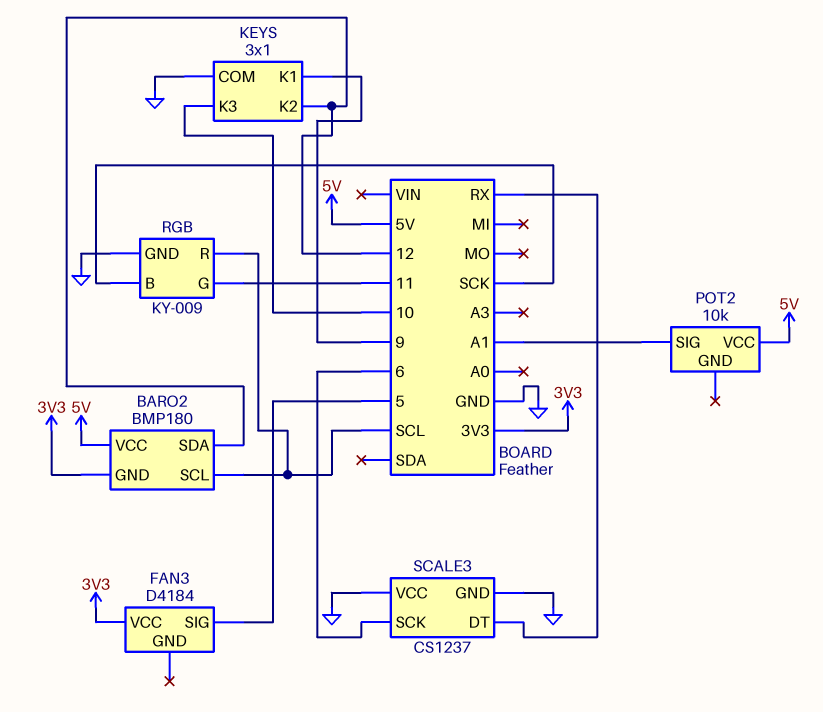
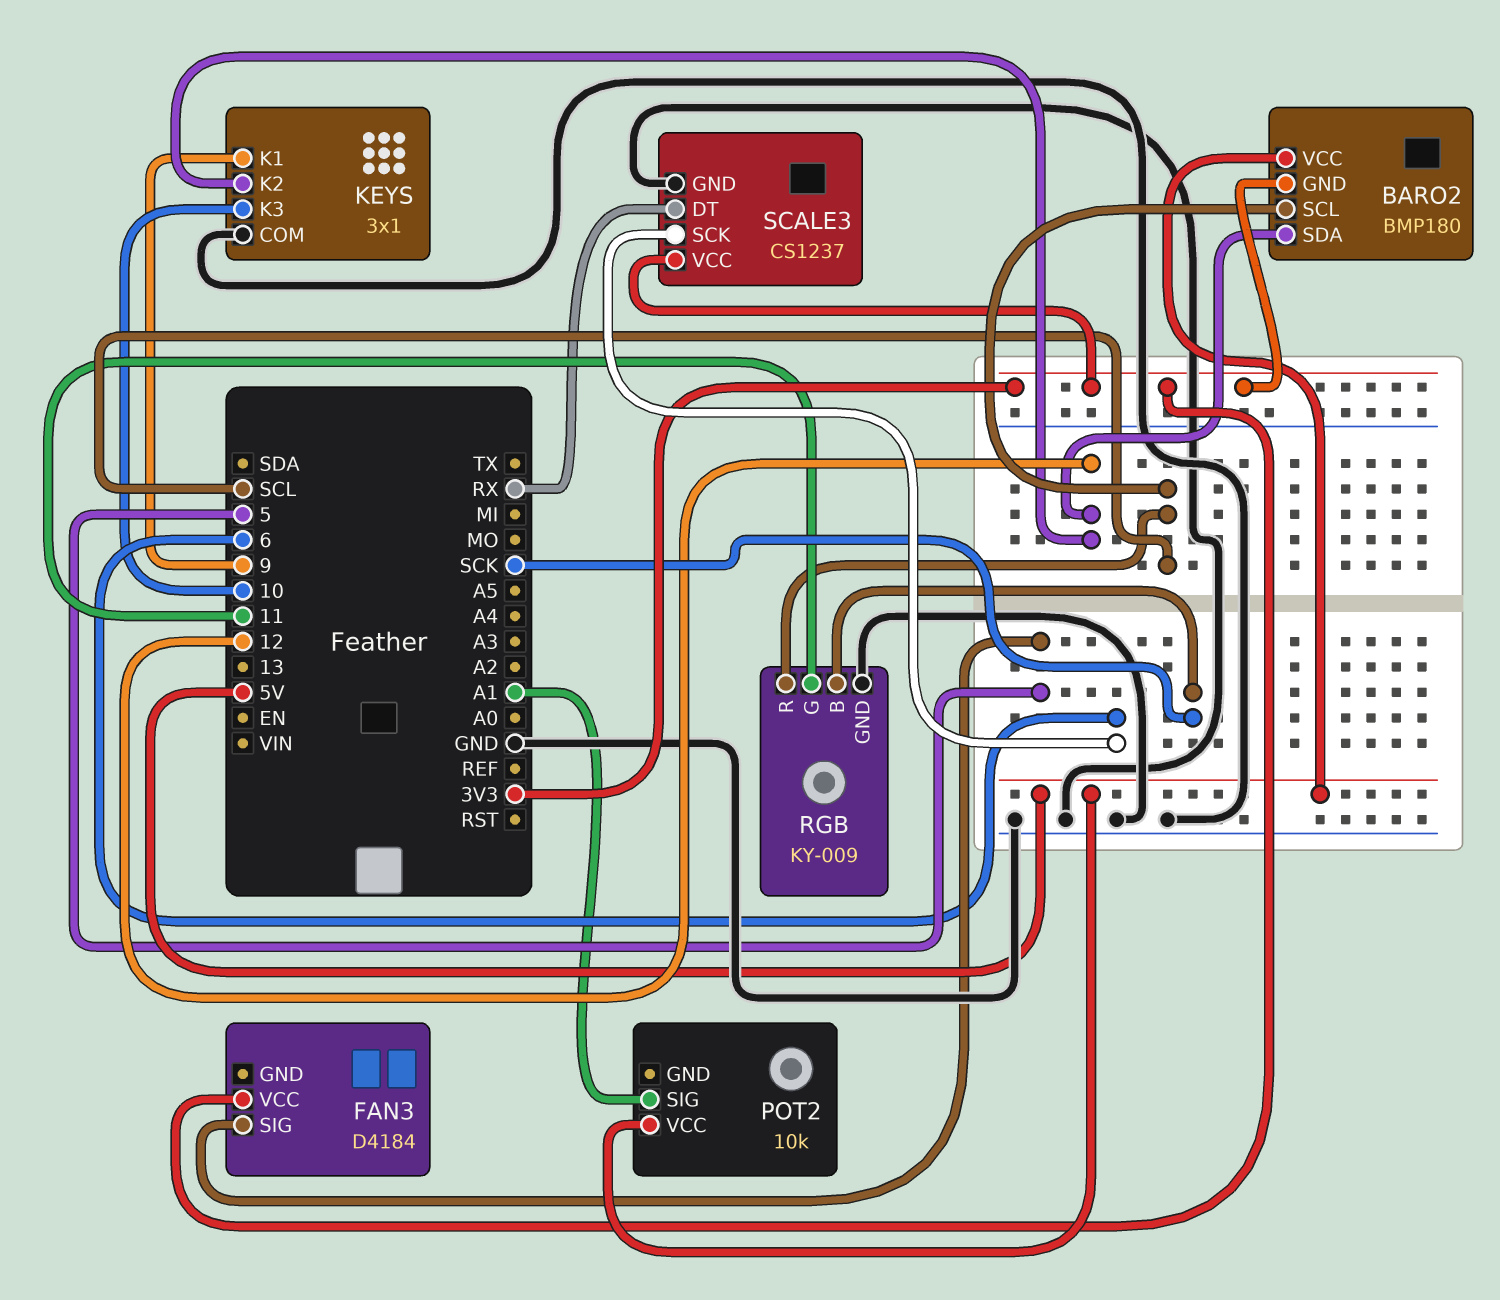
SCALE3 pin VCC: GND -> 3V3

